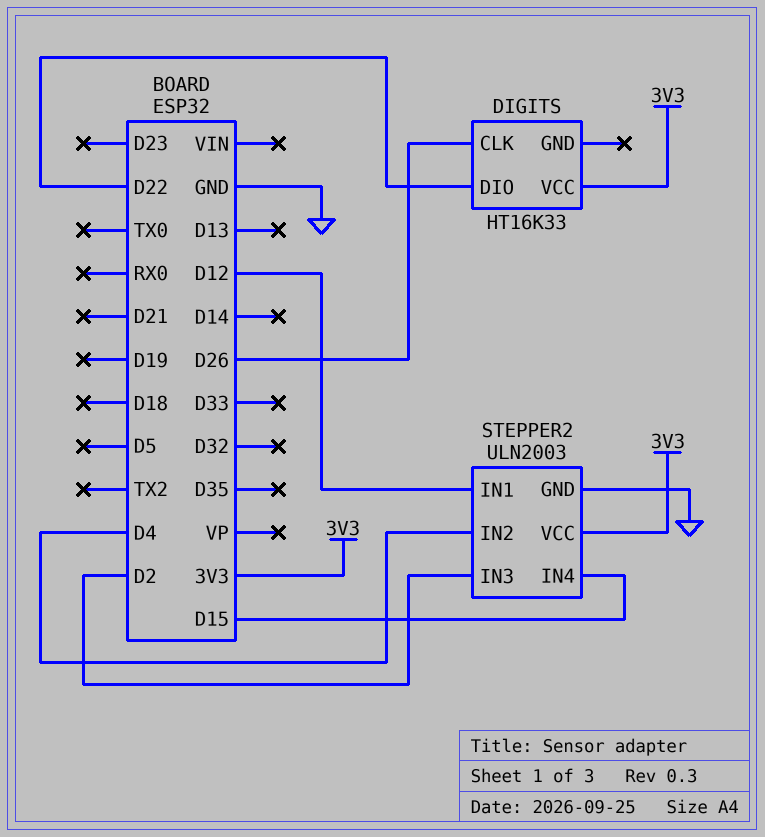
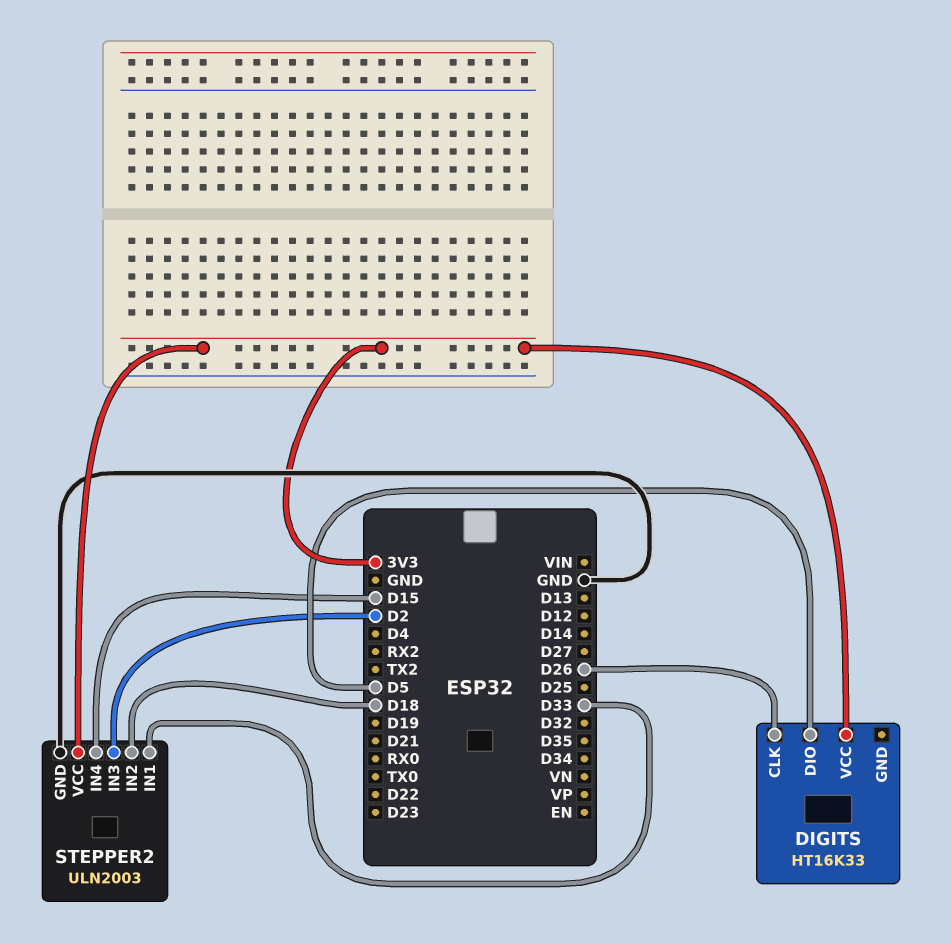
DIGITS pin DIO: D22 -> D5
STEPPER2 pin IN1: D12 -> D33
STEPPER2 pin IN2: D4 -> D18

